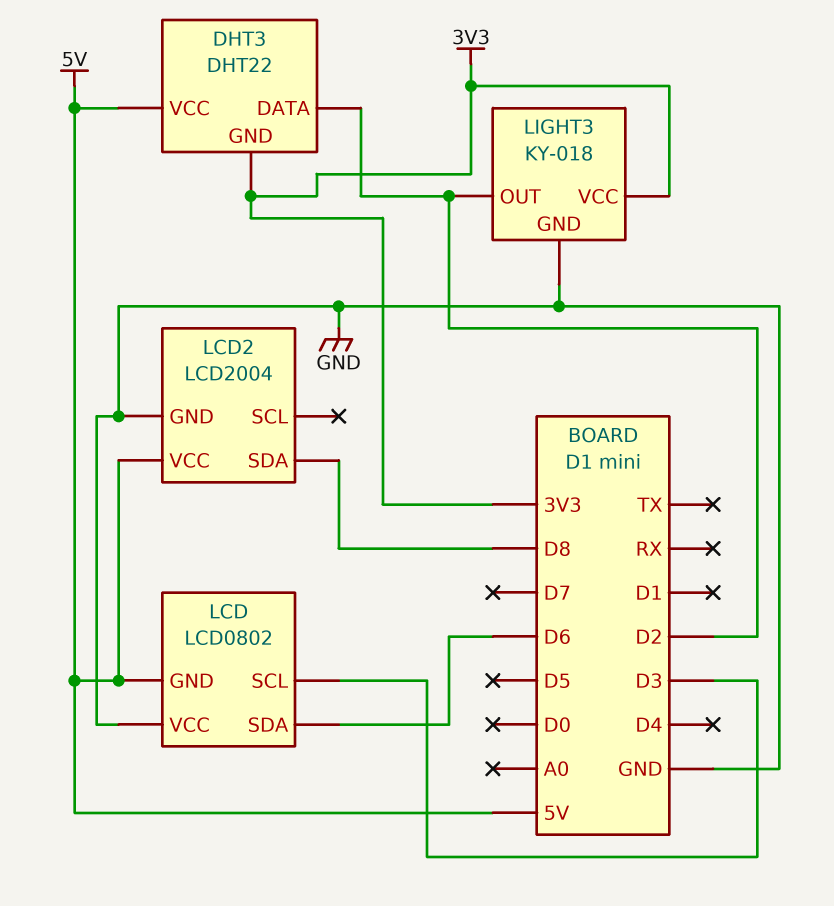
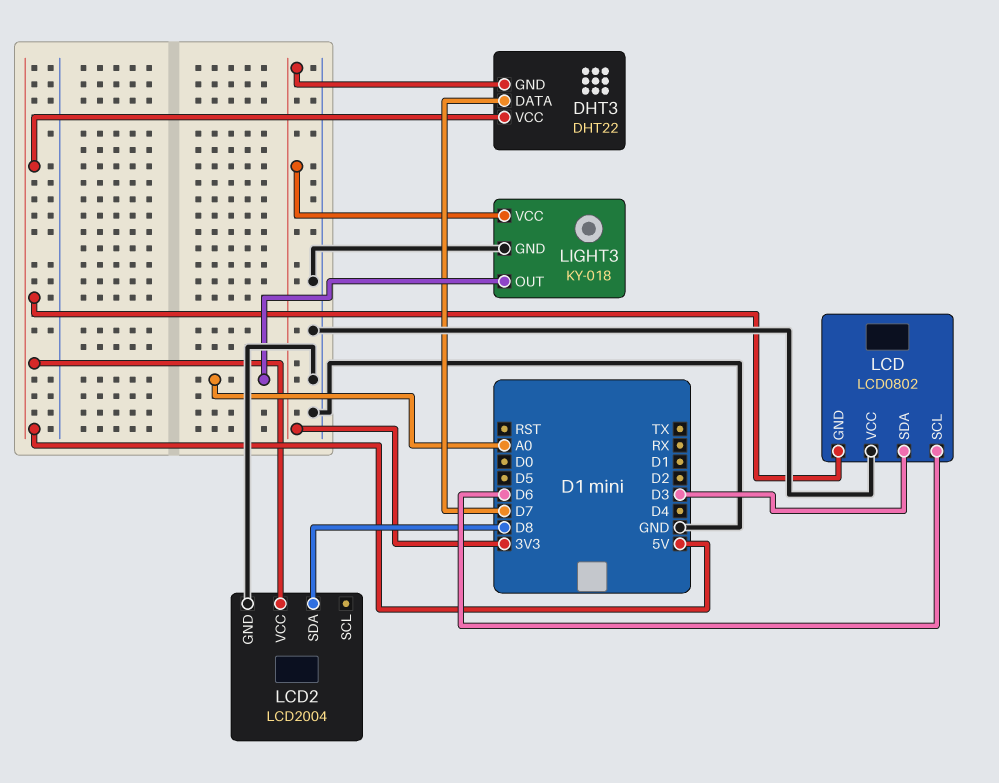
DHT3 pin DATA: D2 -> D7
LCD pin SCL: D3 -> D6
LCD pin SDA: D6 -> D3
LIGHT3 pin OUT: D2 -> A0

